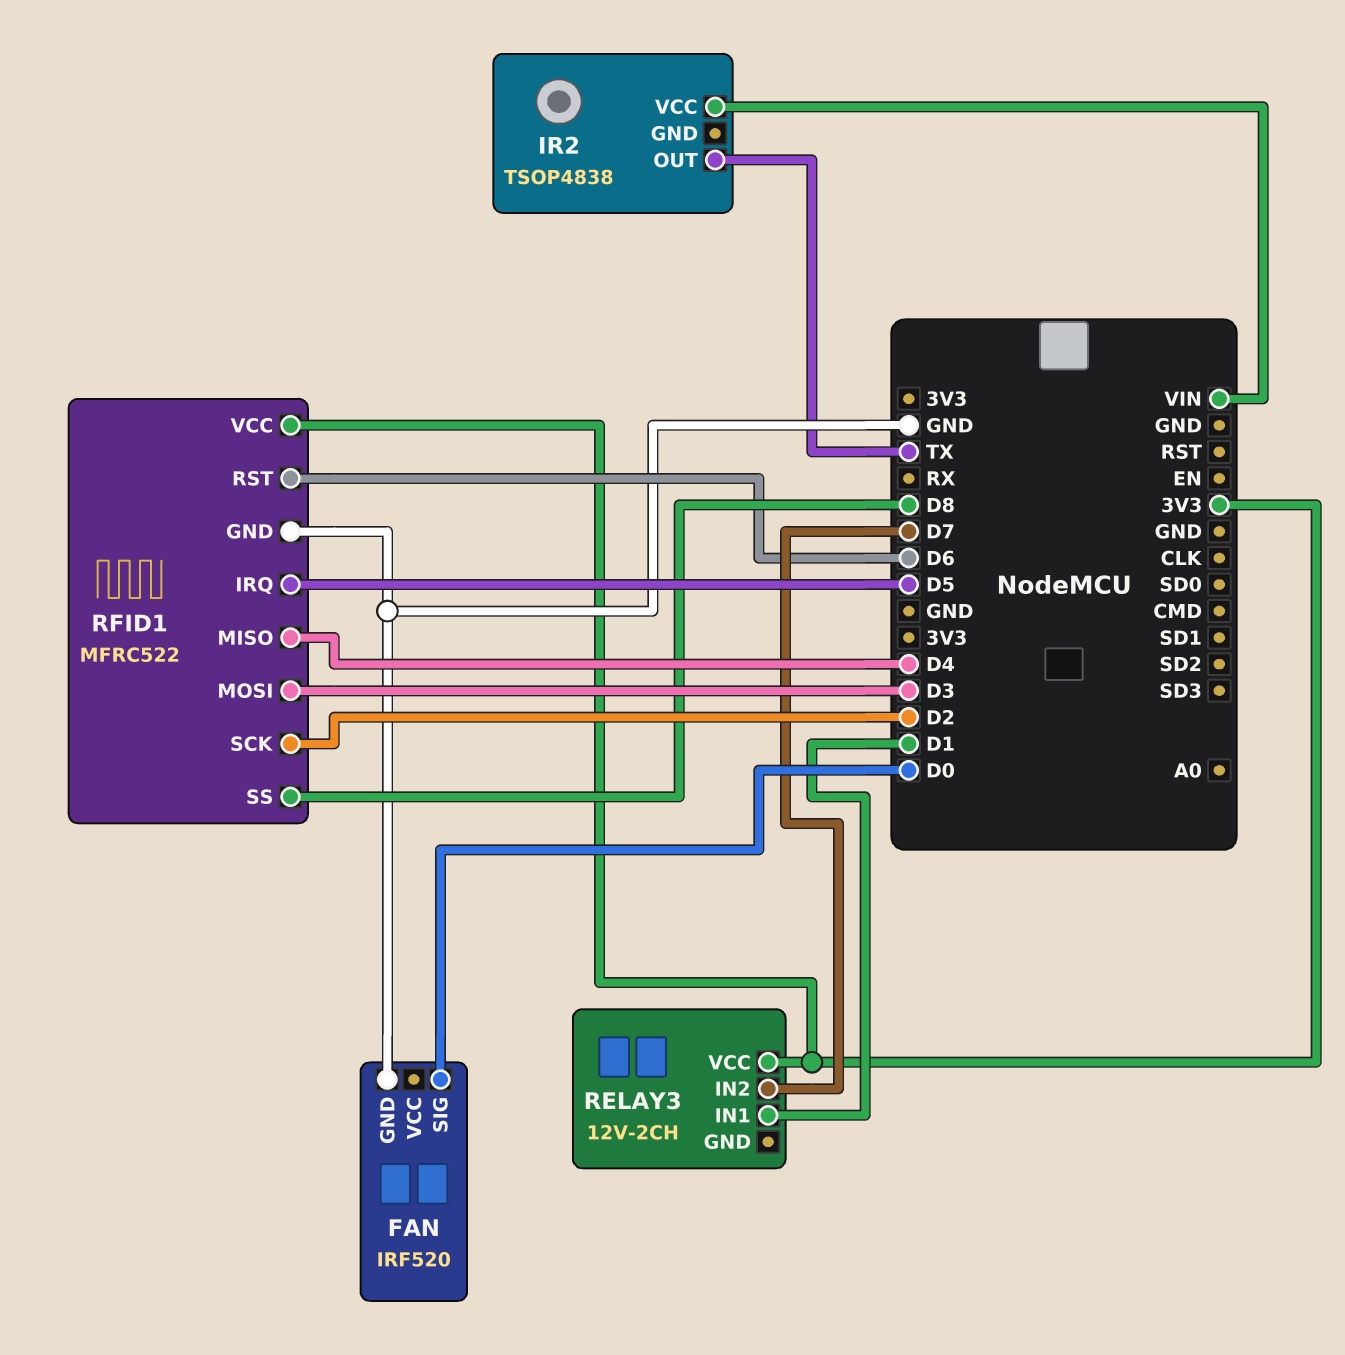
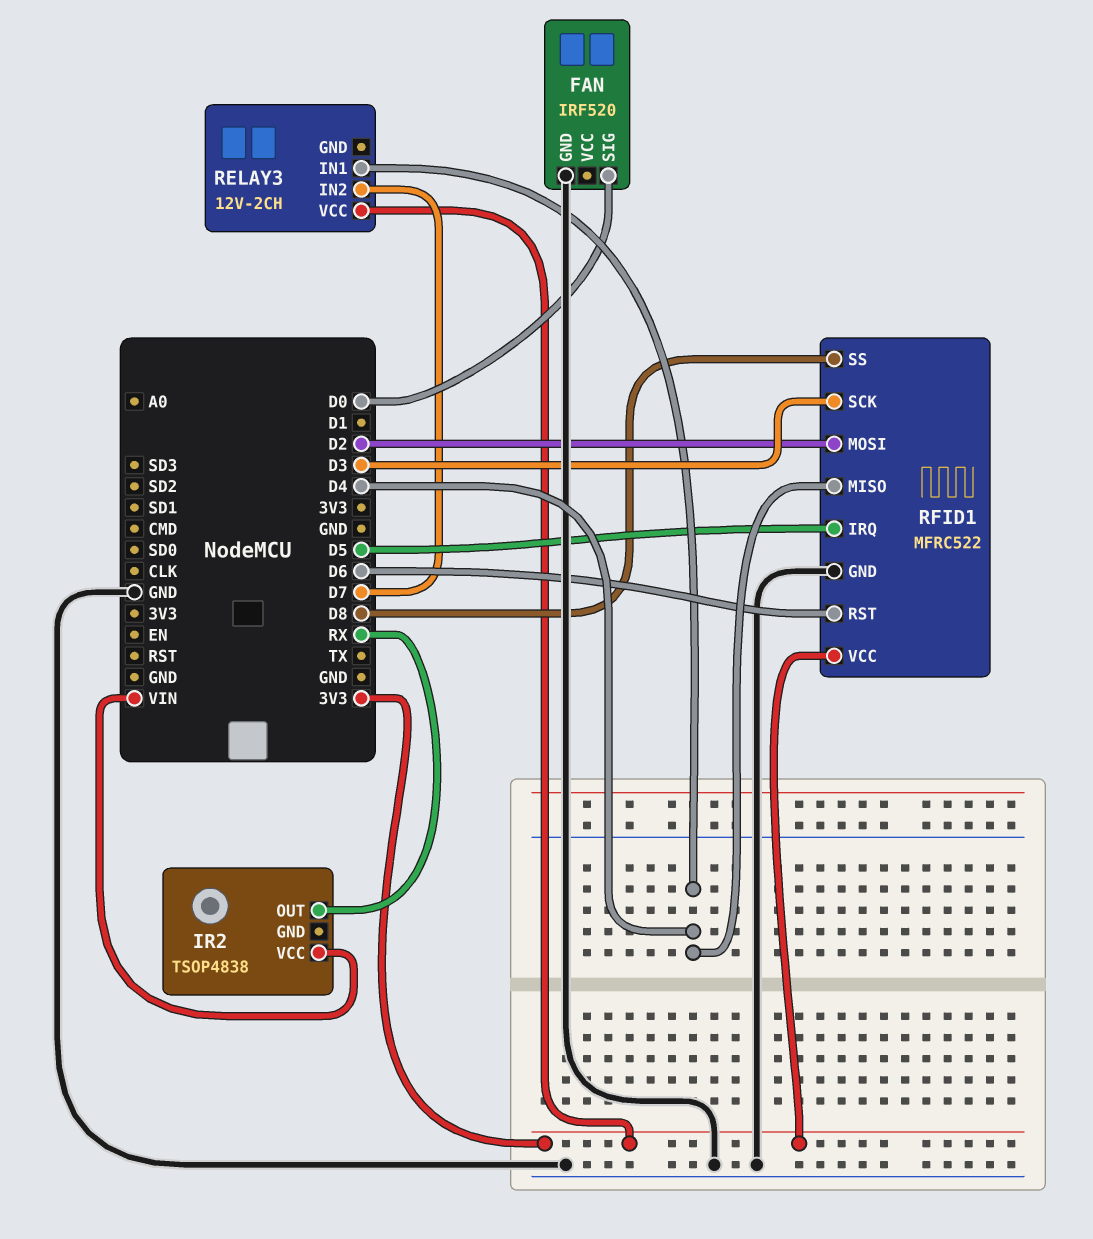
IR2 pin OUT: TX -> RX
RELAY3 pin IN1: D1 -> D4
RFID1 pin MOSI: D3 -> D2
RFID1 pin SCK: D2 -> D3

